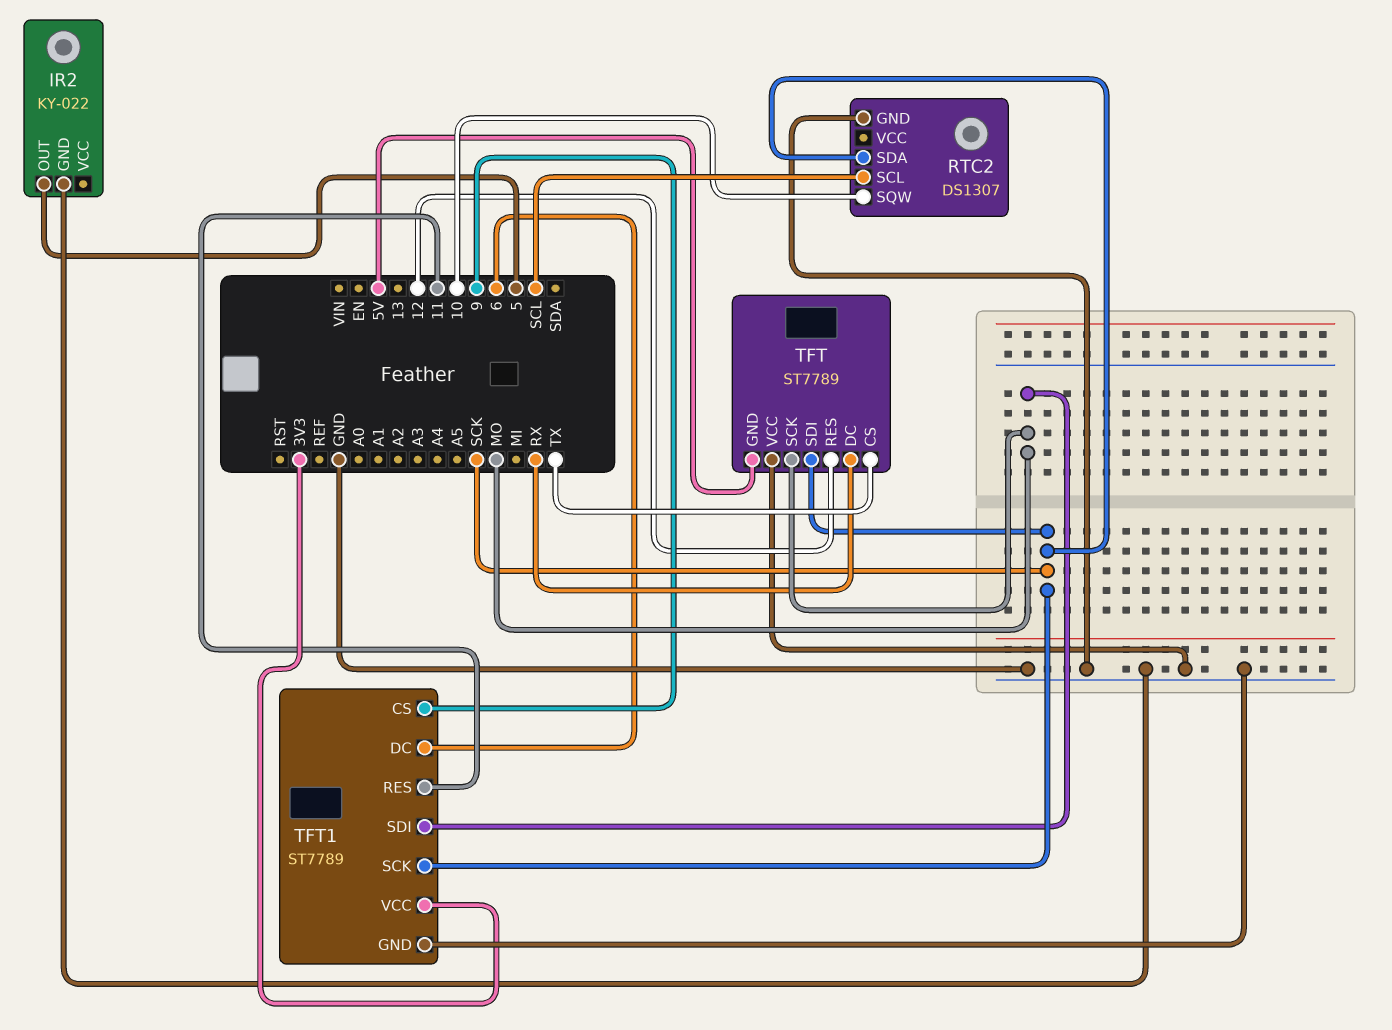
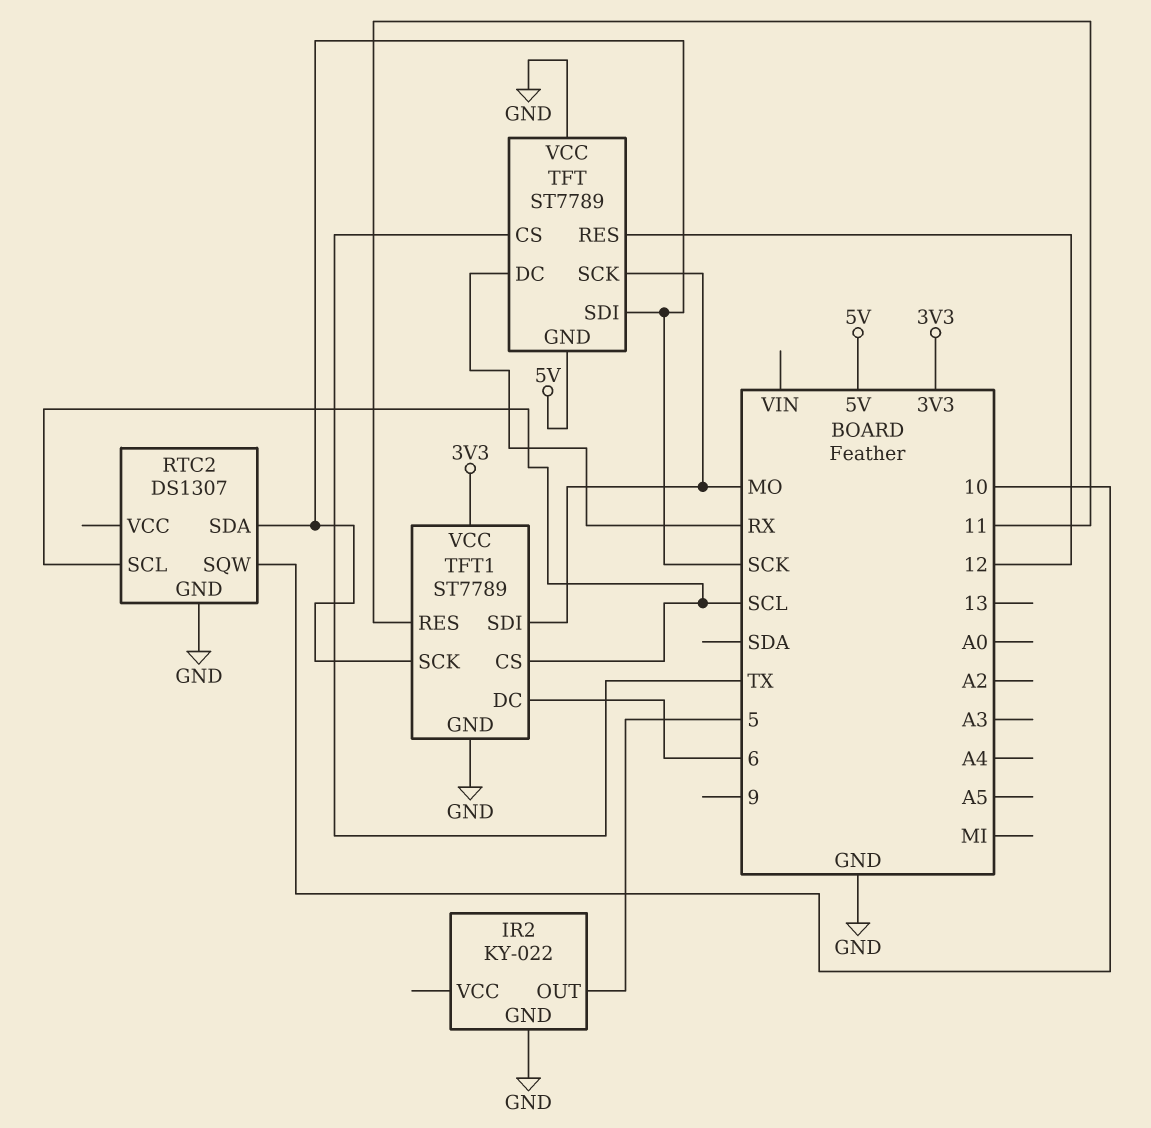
TFT1 pin CS: 9 -> SCL

